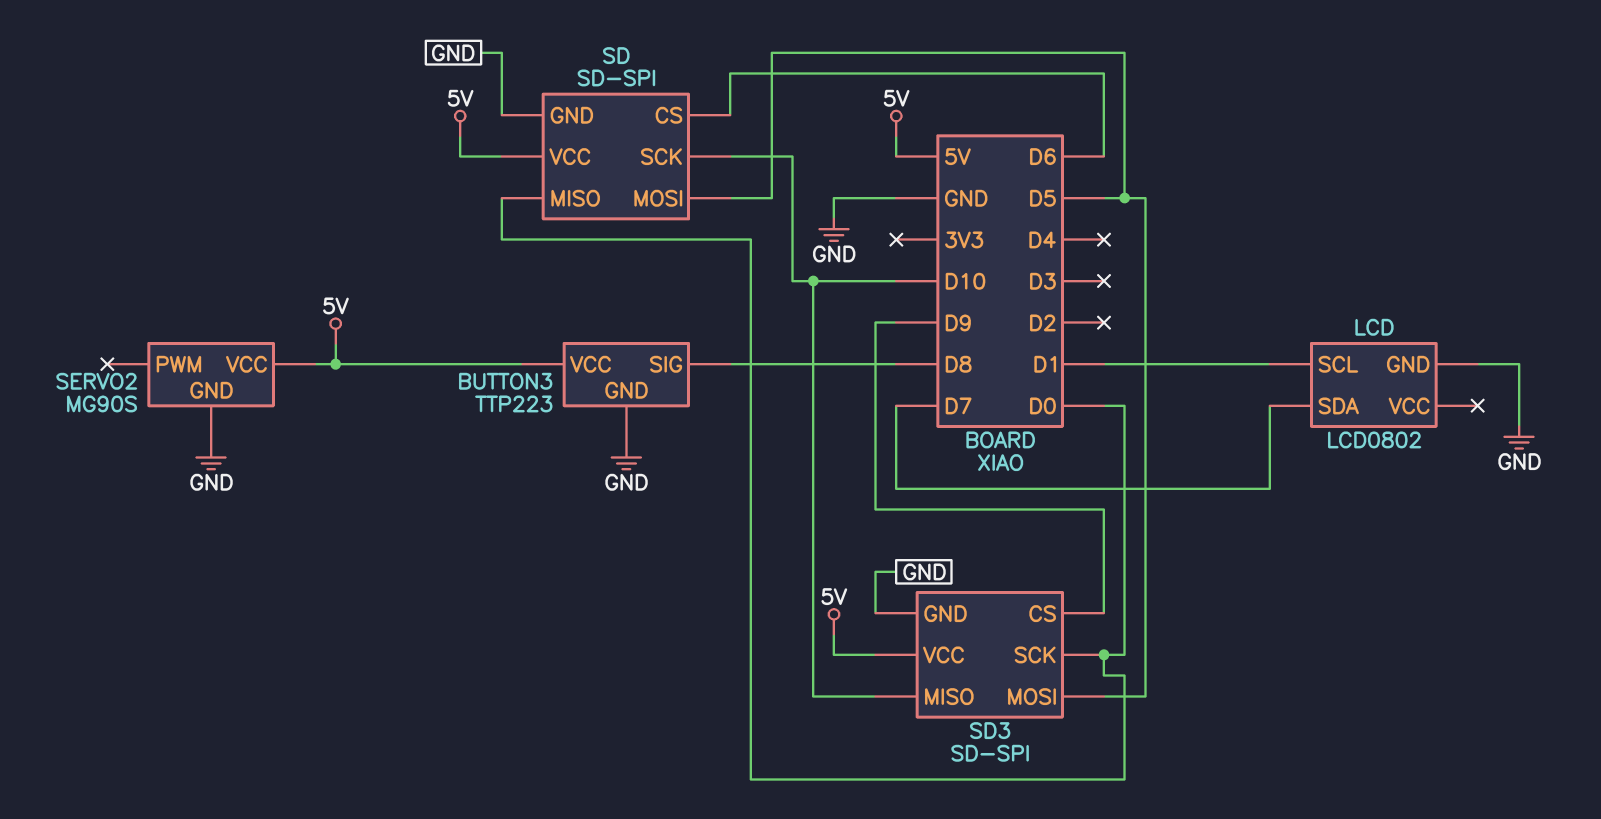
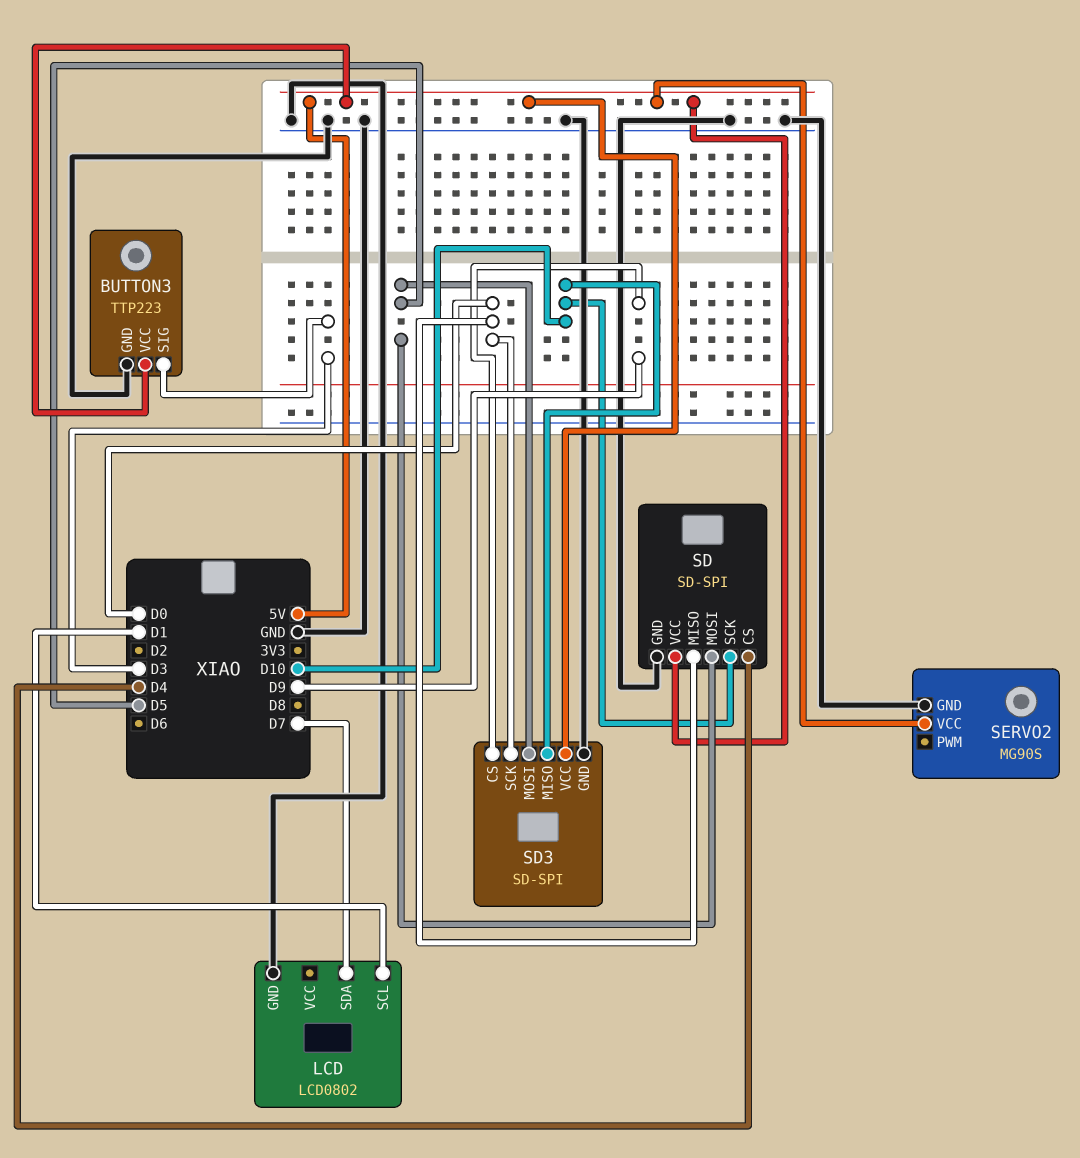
BUTTON3 pin SIG: D8 -> D3
SD pin CS: D6 -> D4

